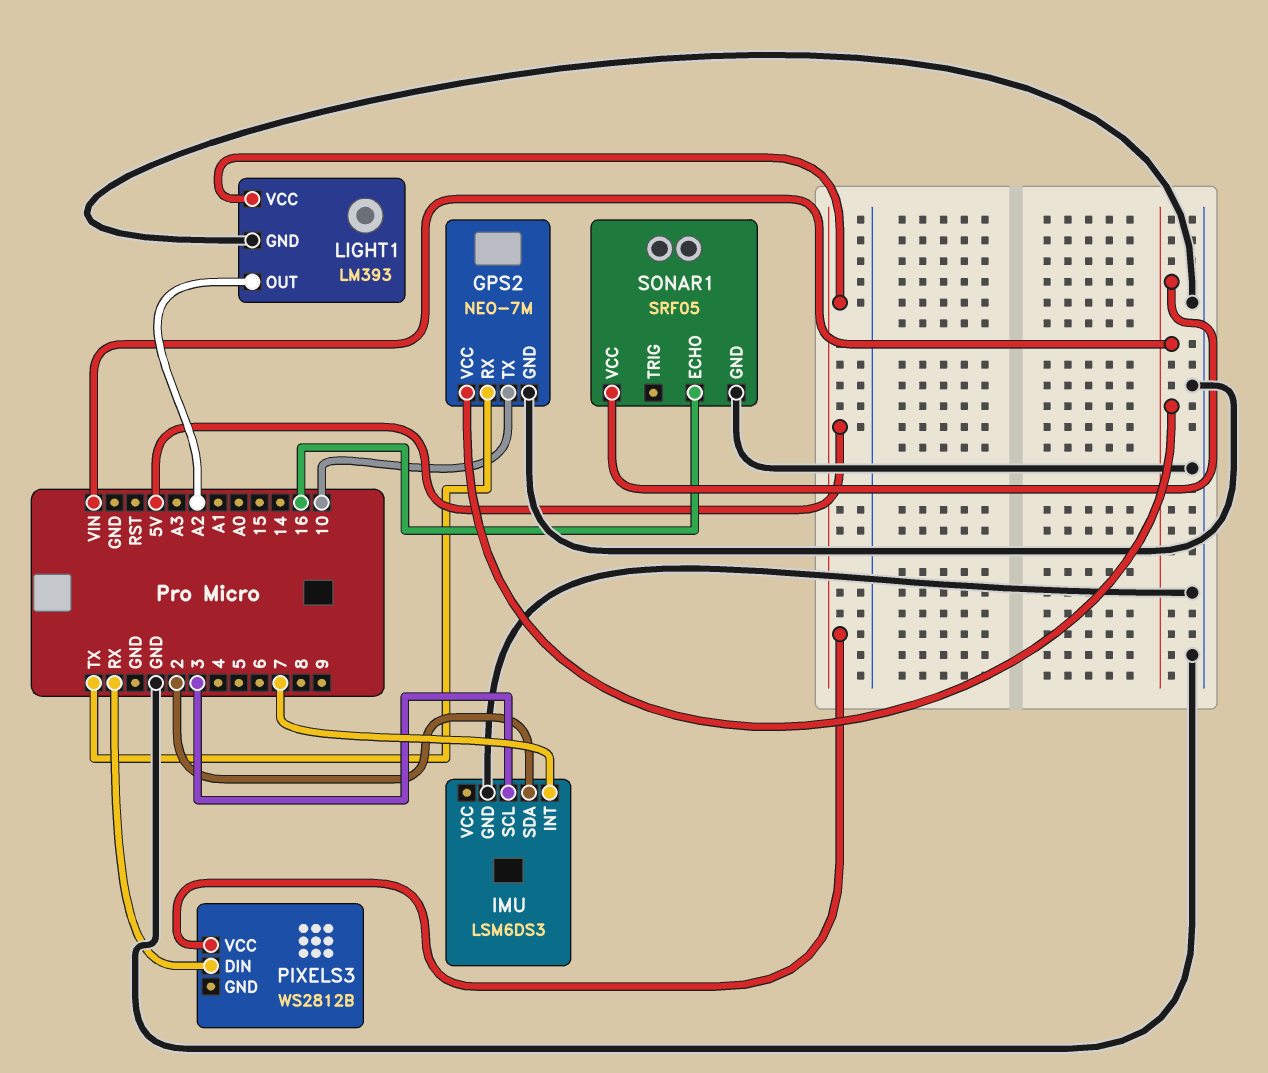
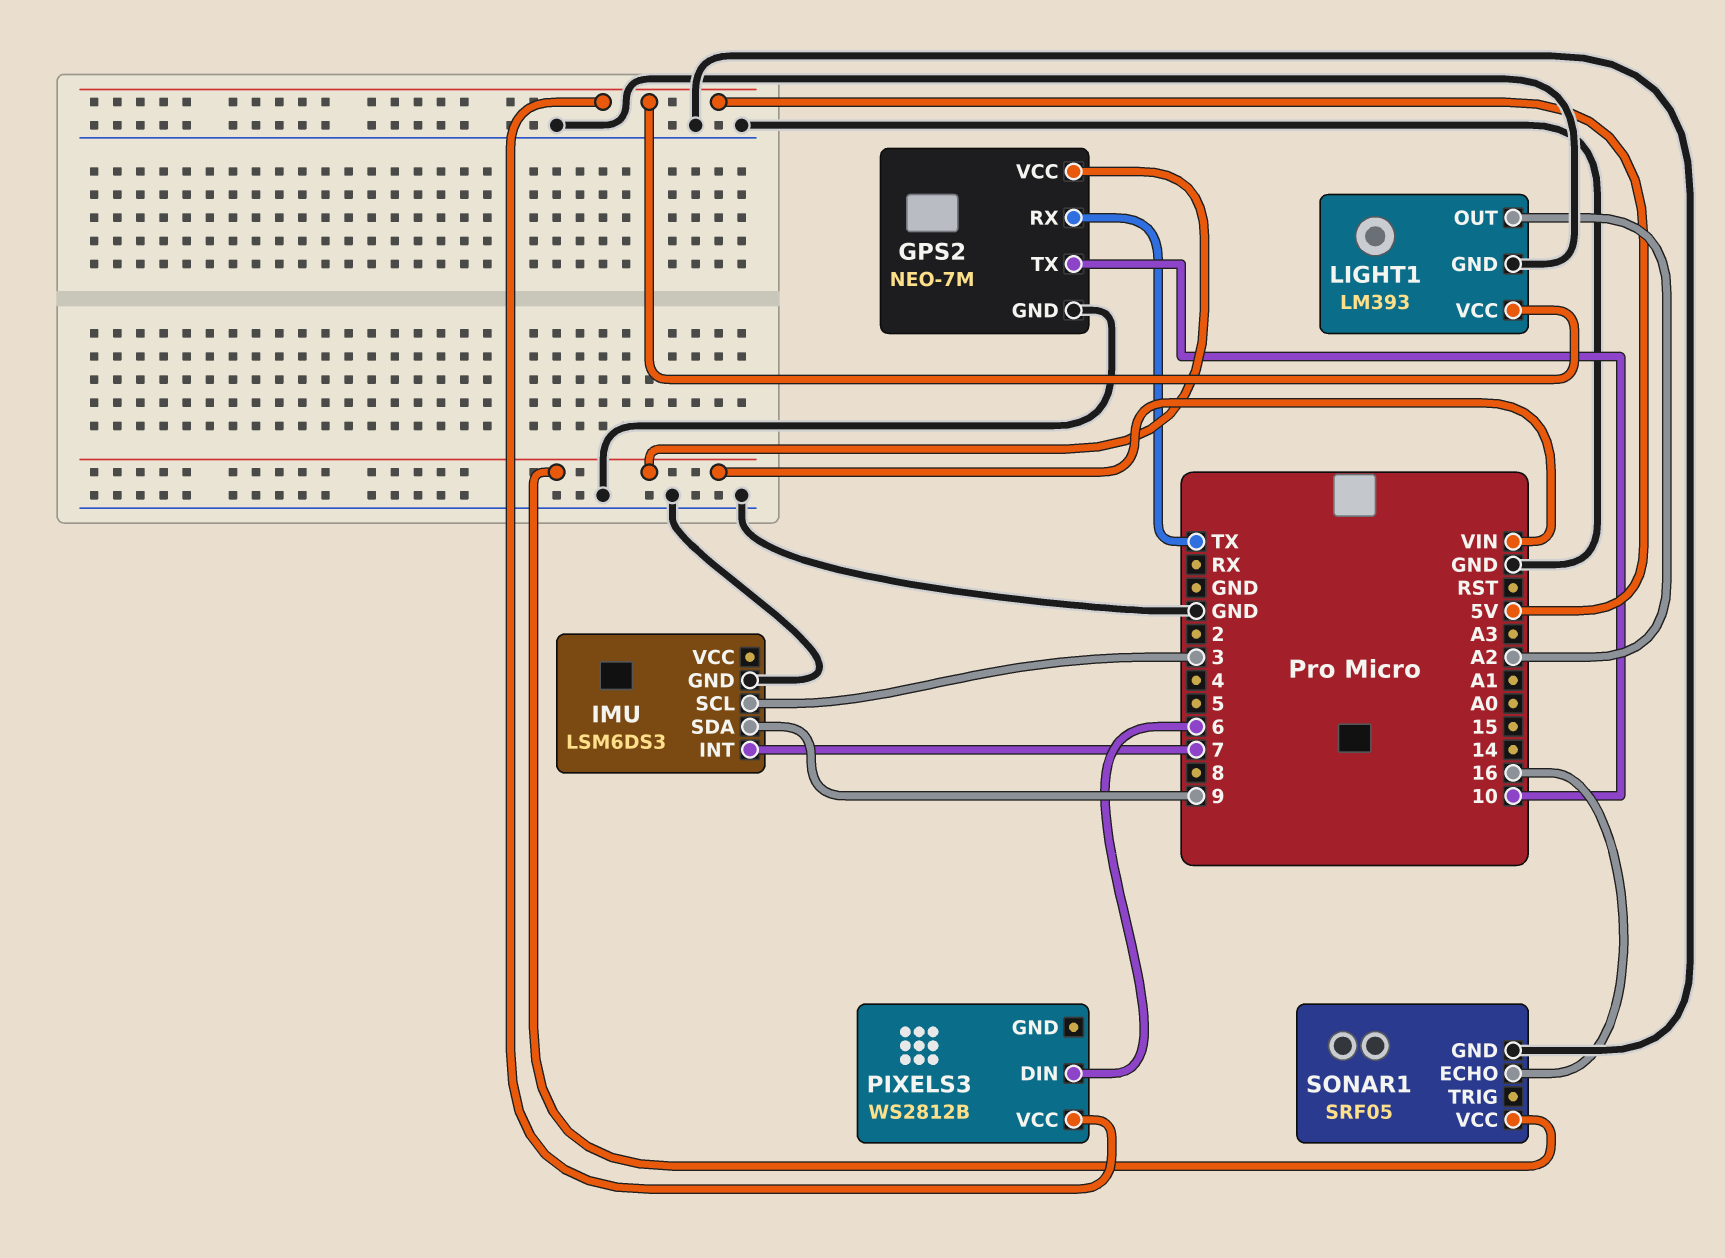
IMU pin SDA: 2 -> 9
PIXELS3 pin DIN: RX -> 6

